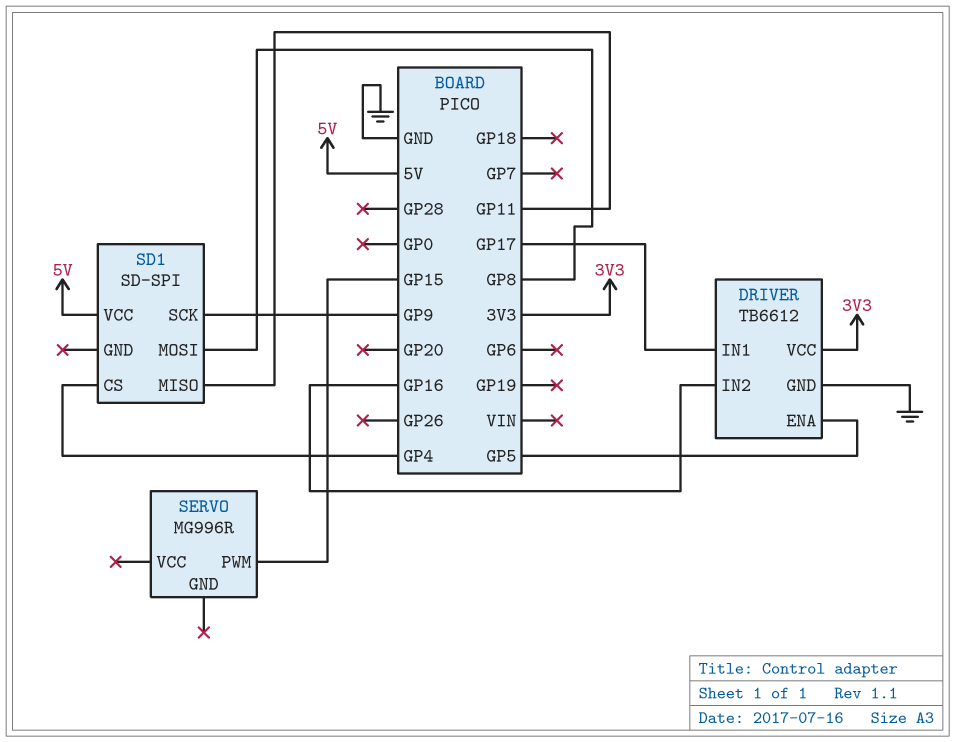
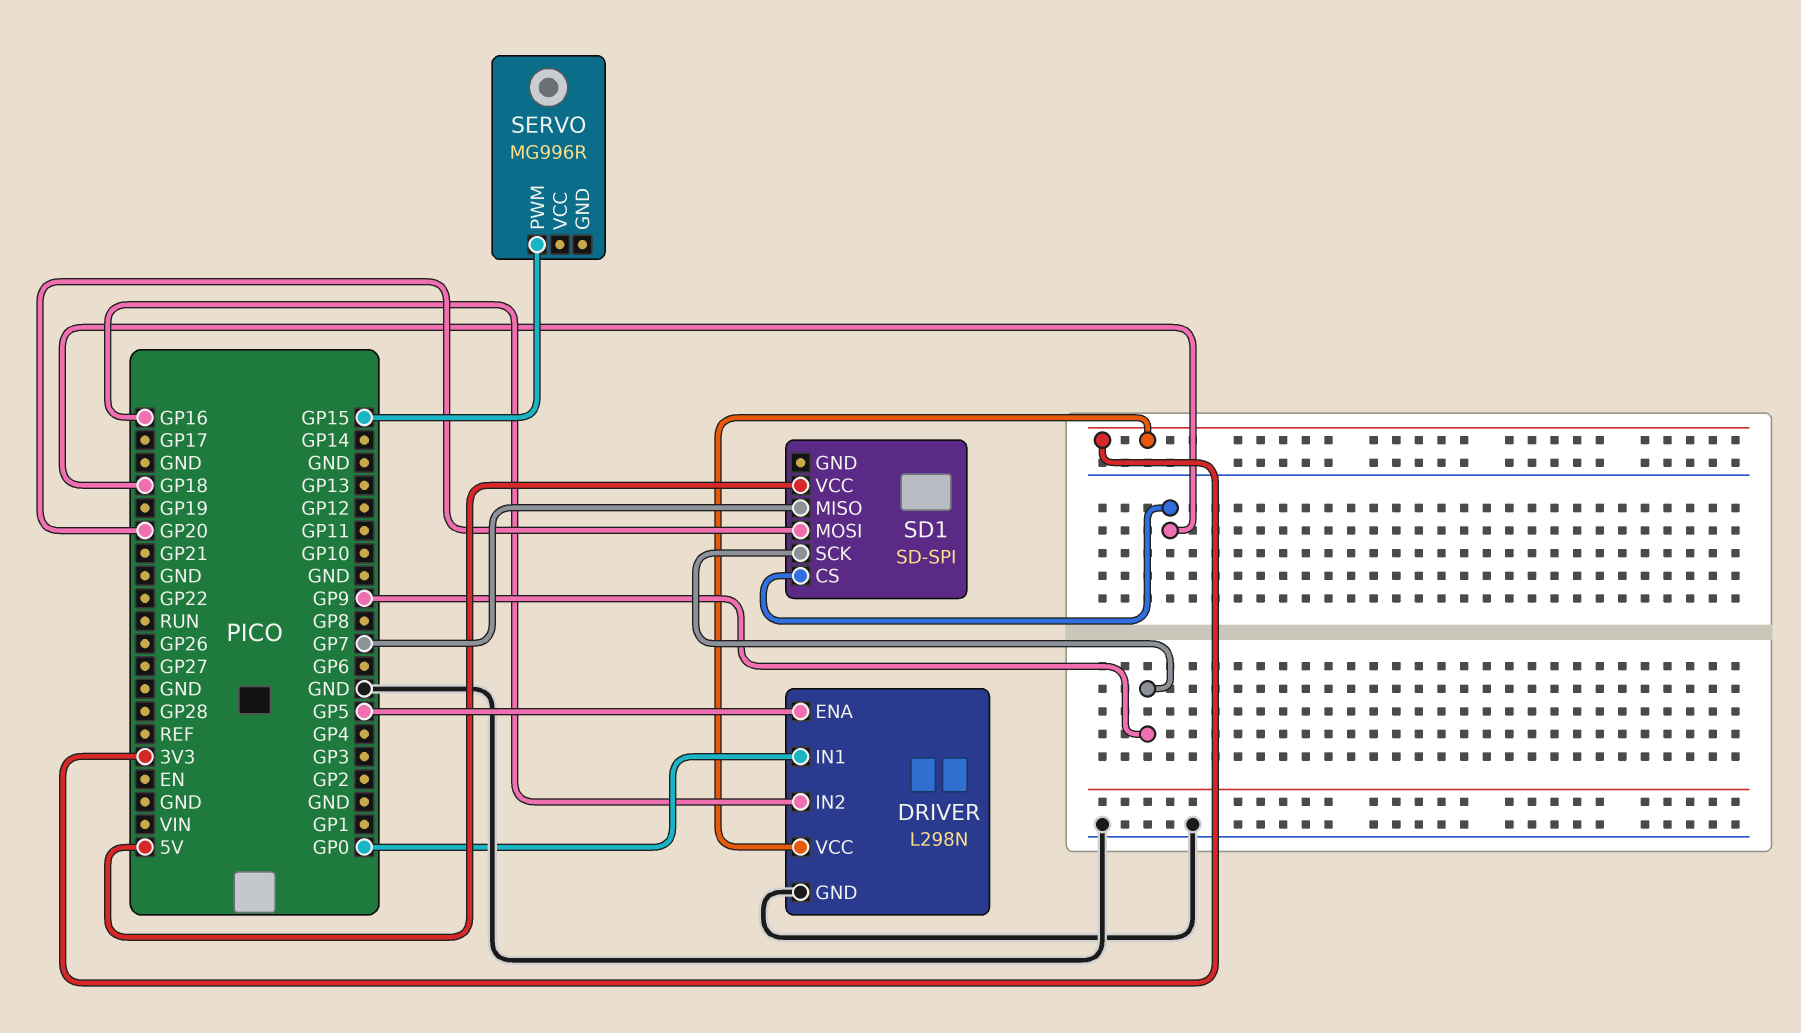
DRIVER: TB6612 -> L298N
DRIVER pin IN1: GP17 -> GP0
SD1 pin CS: GP4 -> GP18
SD1 pin MISO: GP11 -> GP7
SD1 pin MOSI: GP8 -> GP20

